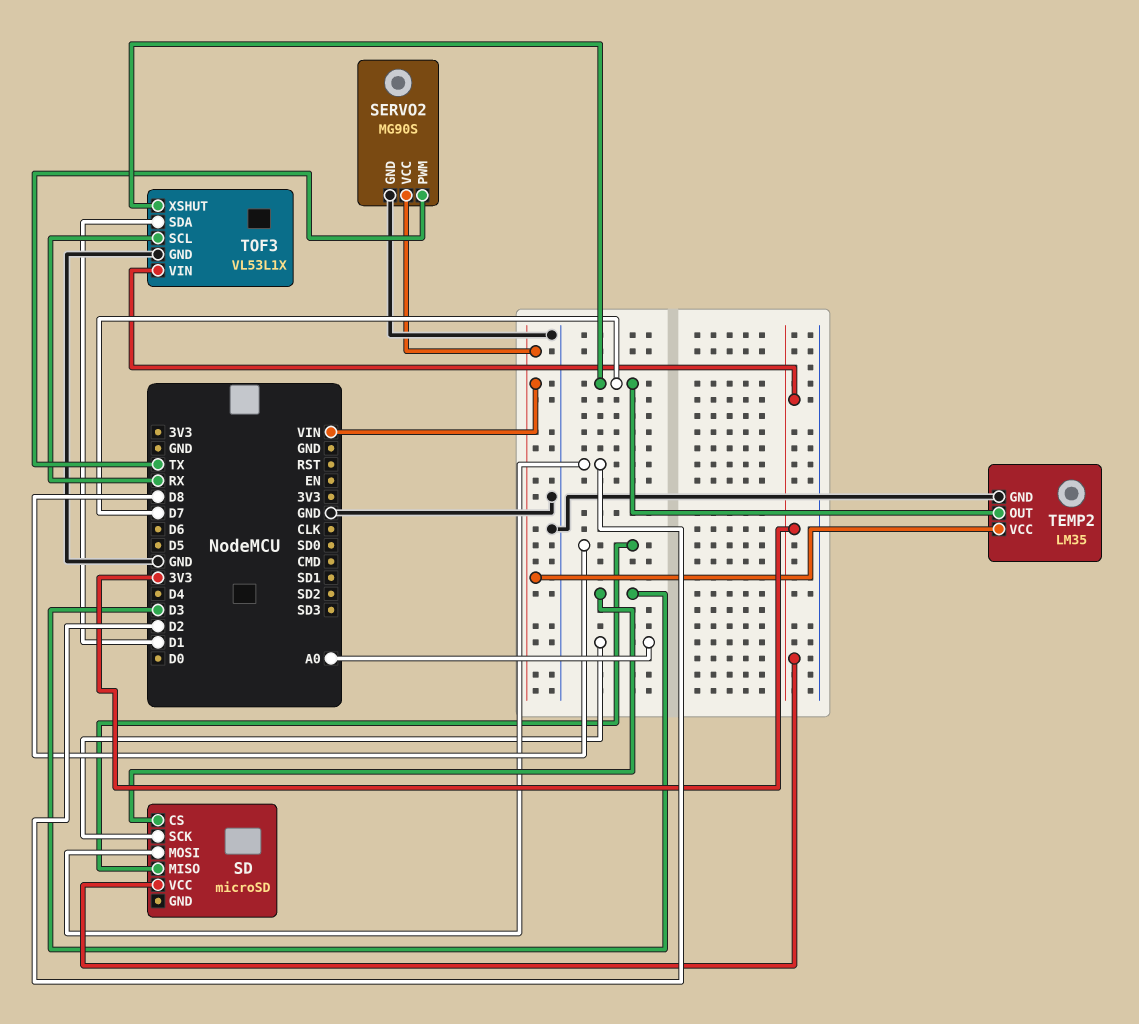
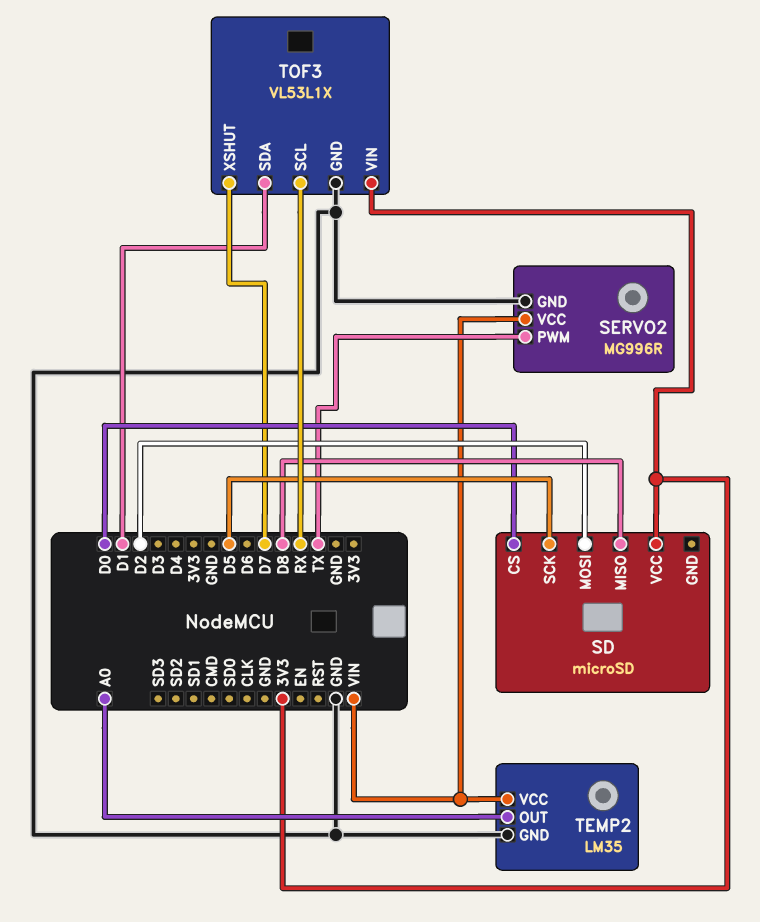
SD pin CS: D3 -> D0
SD pin SCK: A0 -> D5
SERVO2: MG90S -> MG996R
TEMP2 pin OUT: D7 -> A0

